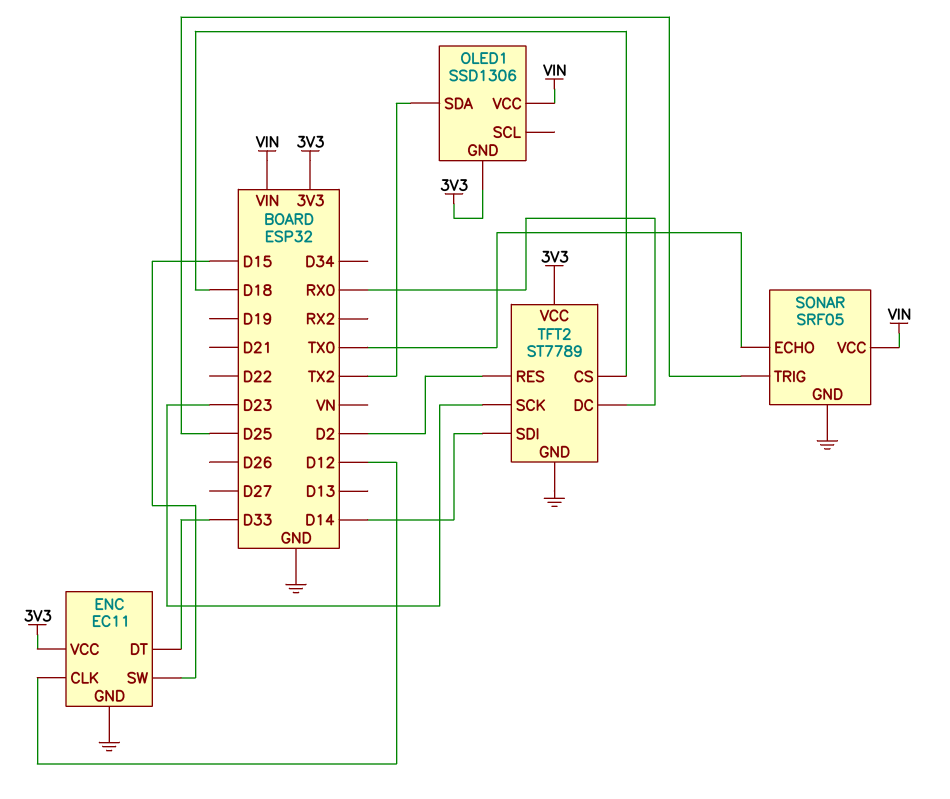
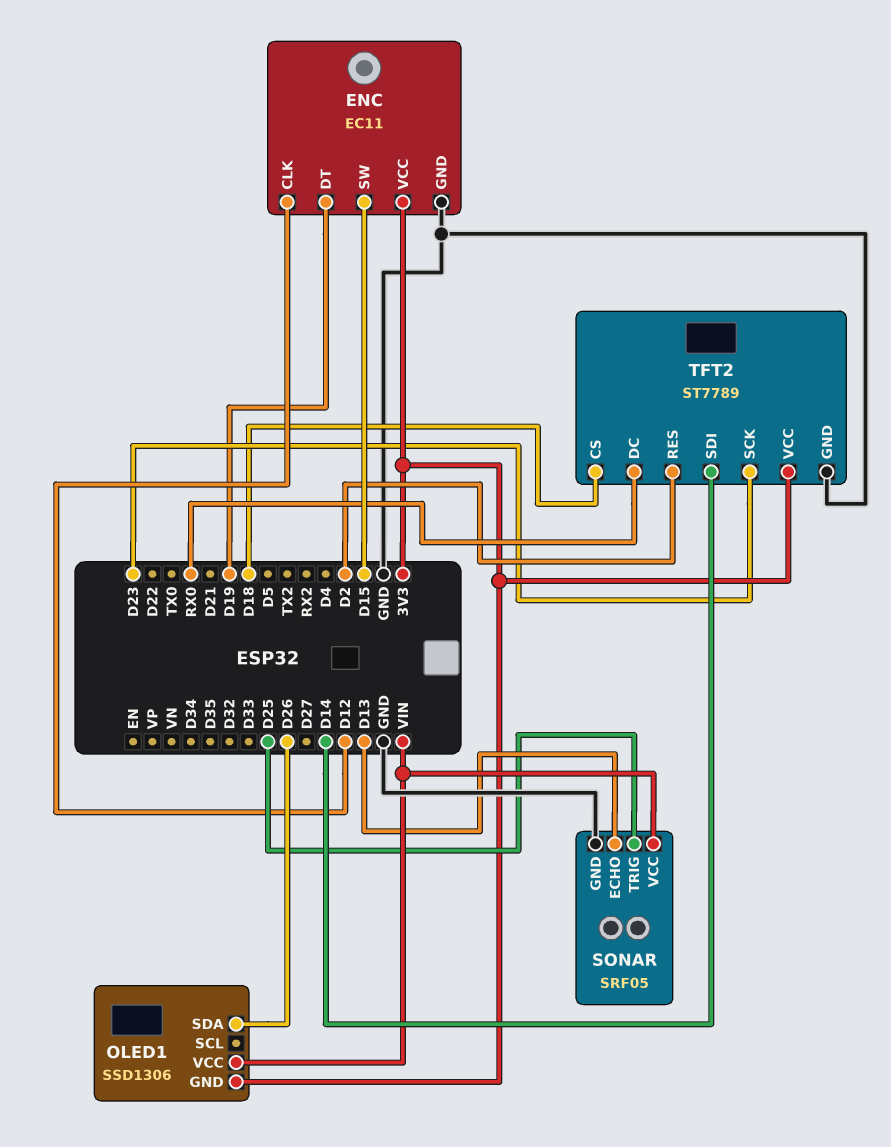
ENC pin DT: D33 -> D19
OLED1 pin SDA: TX2 -> D26
SONAR pin ECHO: TX0 -> D13

